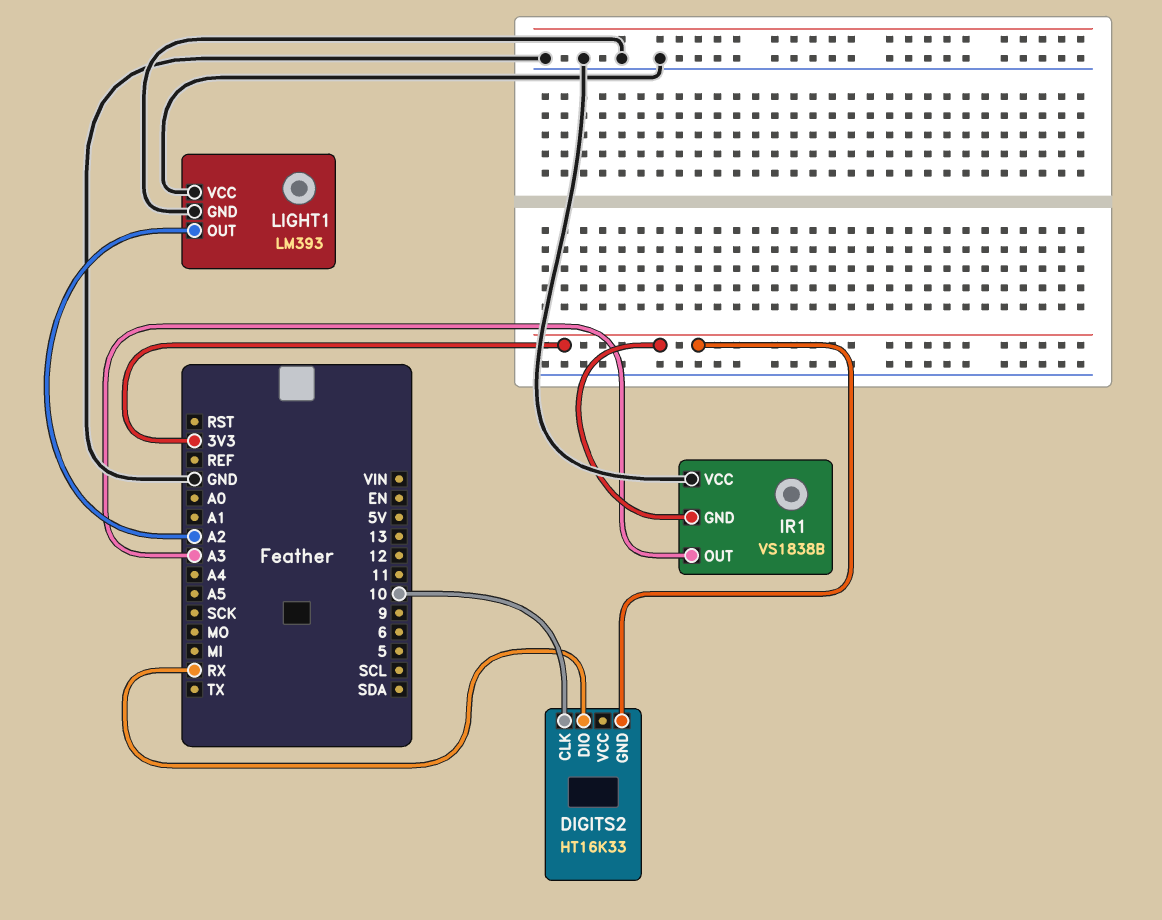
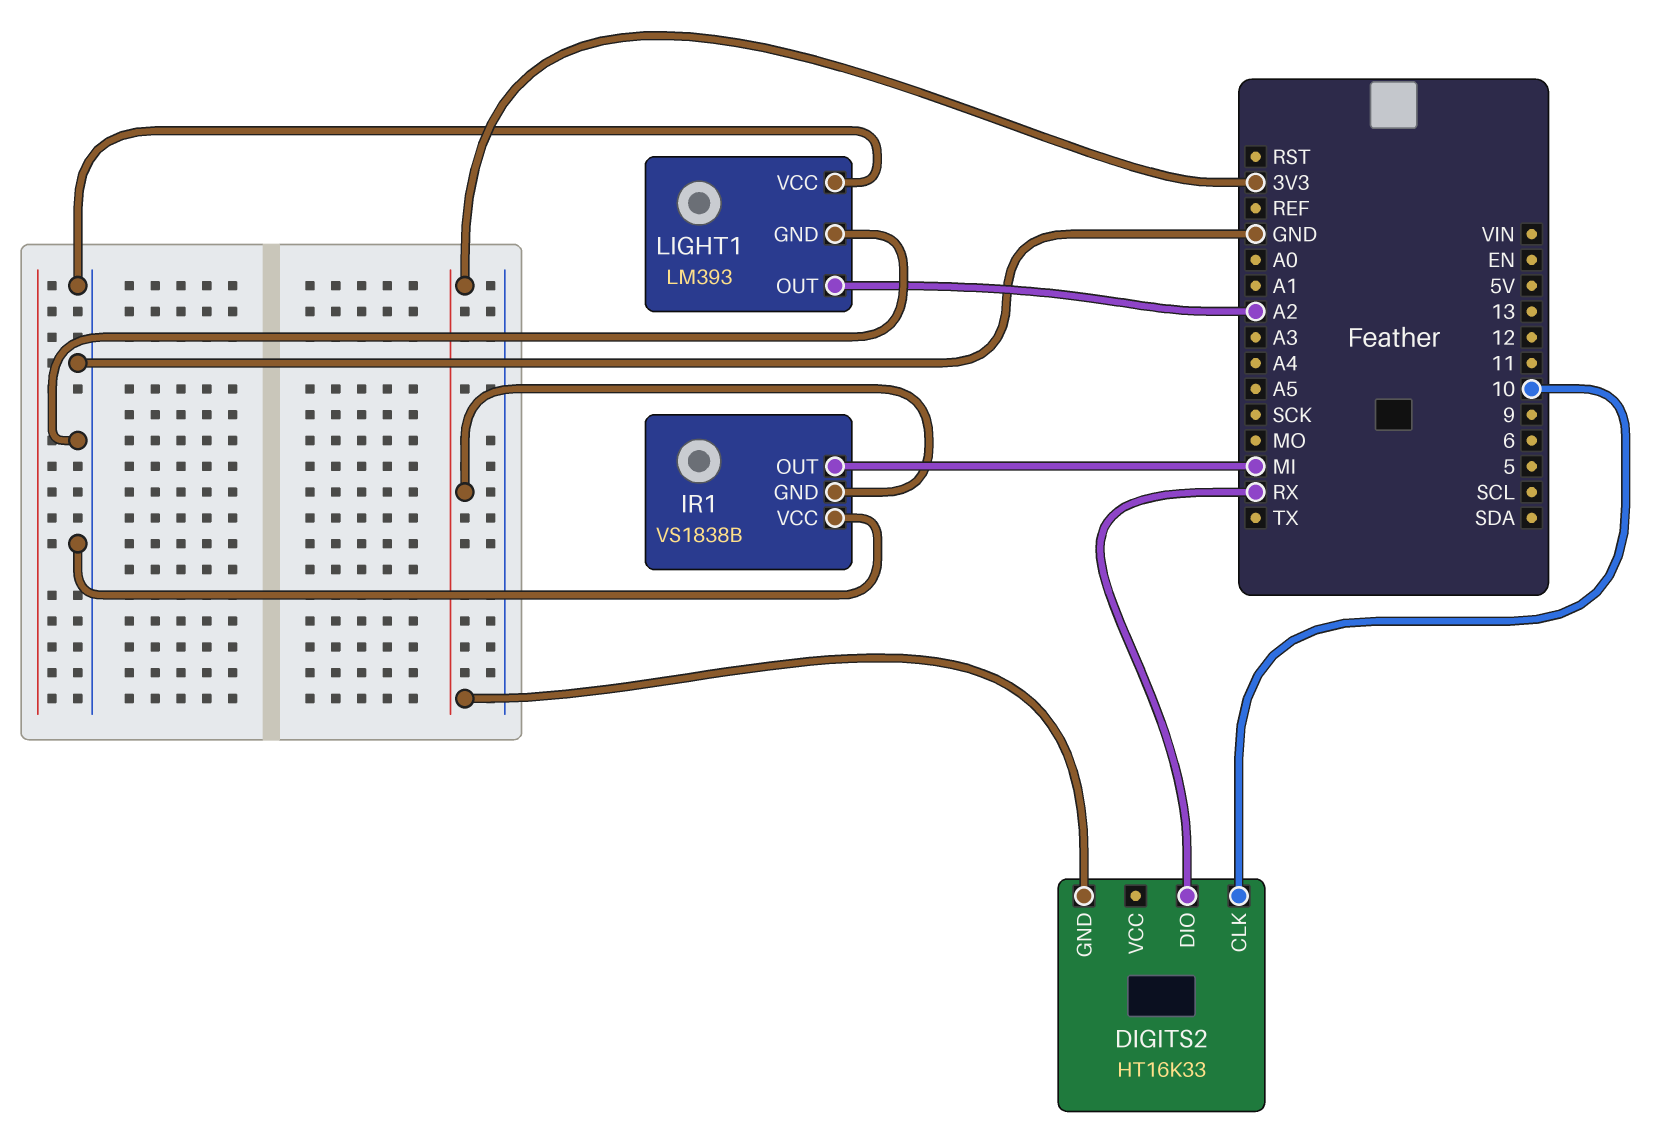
IR1 pin OUT: A3 -> MI

